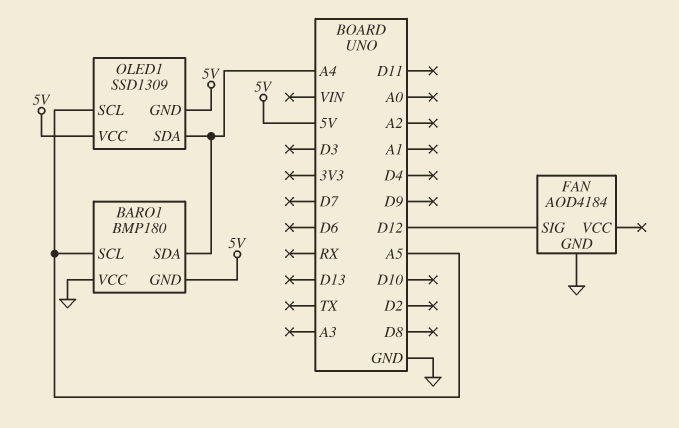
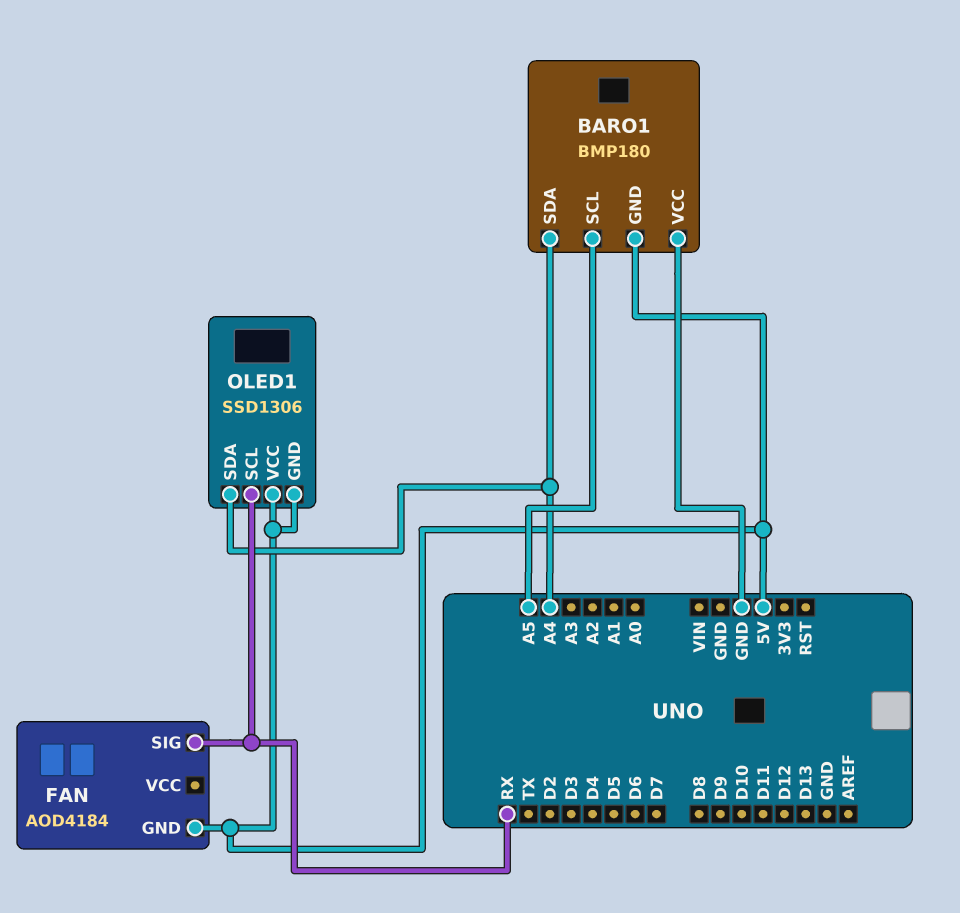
FAN pin GND: GND -> 5V
FAN pin SIG: D12 -> RX
OLED1: SSD1309 -> SSD1306
OLED1 pin SCL: A5 -> RX

